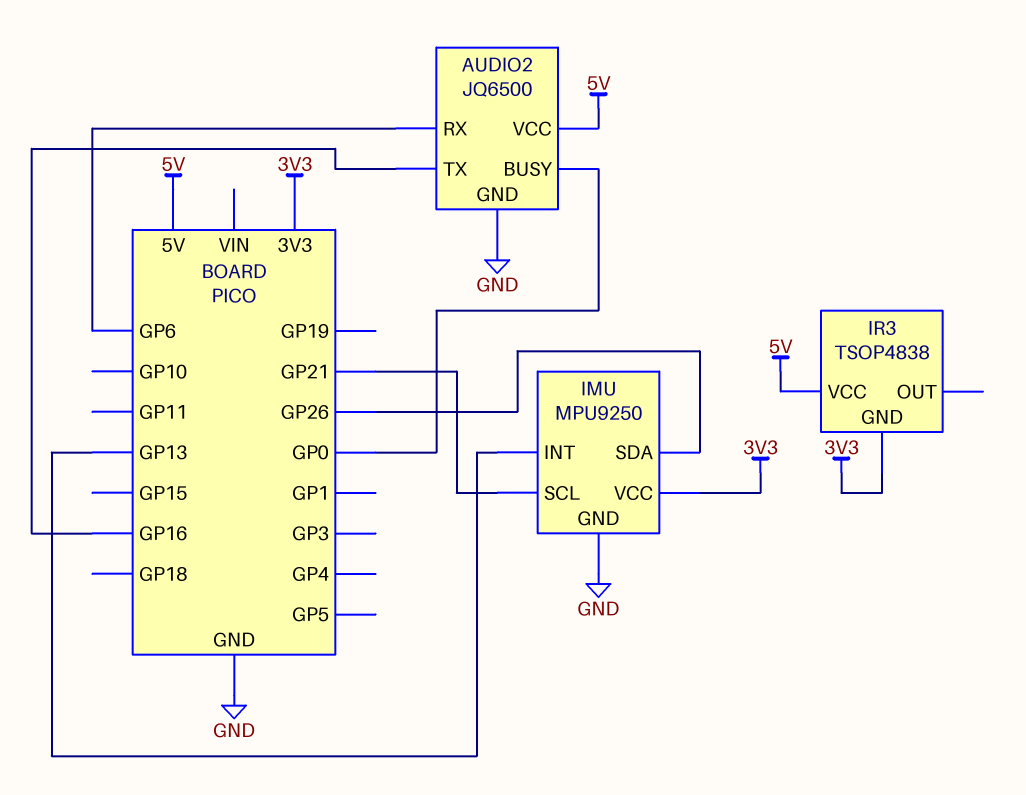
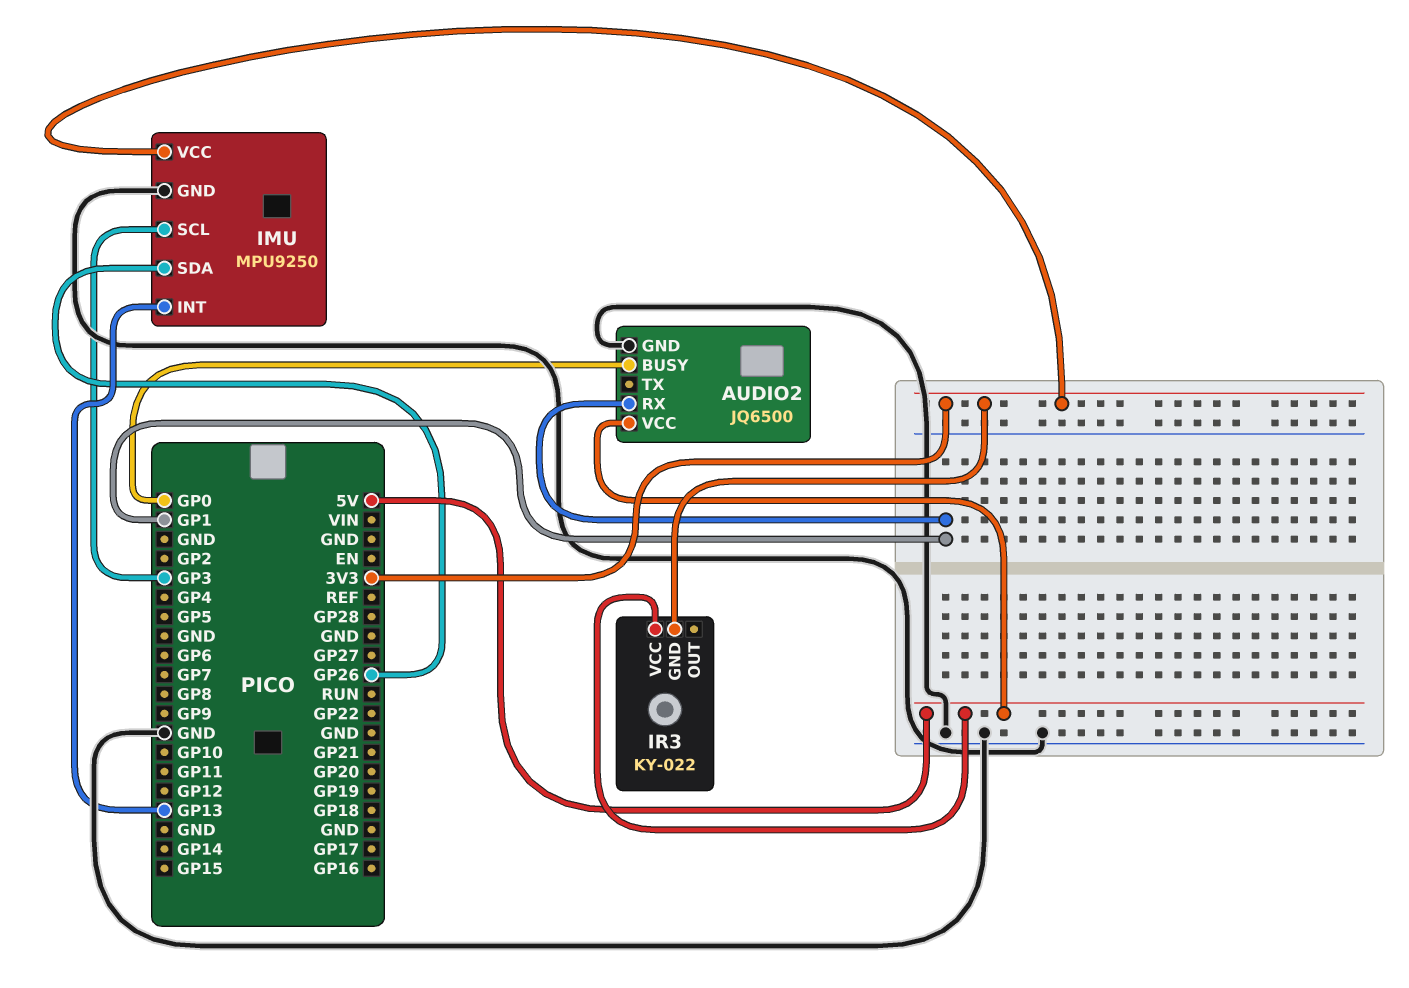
AUDIO2 pin RX: GP6 -> GP1
AUDIO2 pin TX: GP16 -> none
IMU pin SCL: GP21 -> GP3
IR3: TSOP4838 -> KY-022

